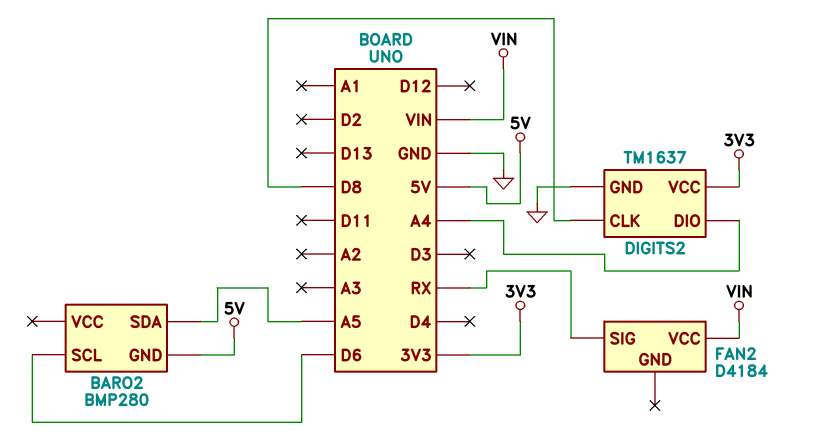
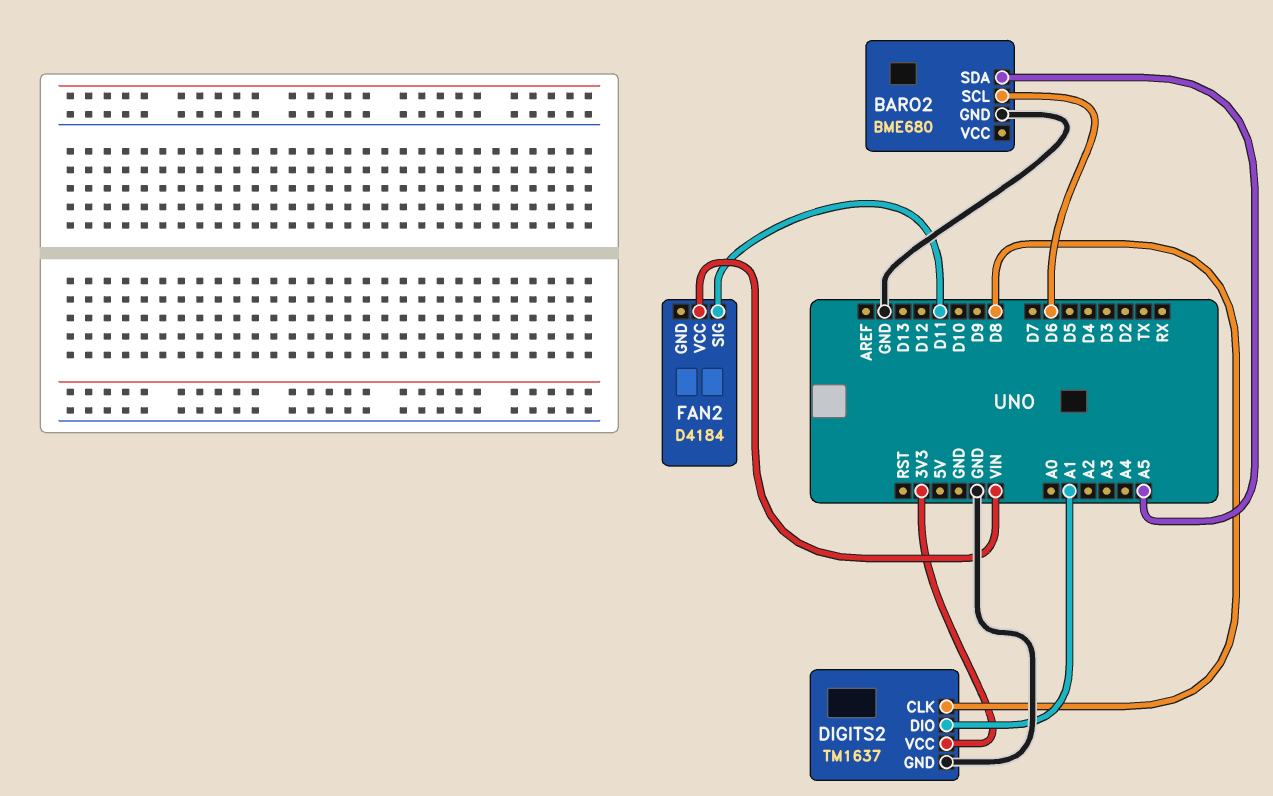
BARO2: BMP280 -> BME680
BARO2 pin GND: 5V -> GND
DIGITS2 pin DIO: A4 -> A1
FAN2 pin SIG: RX -> D11

